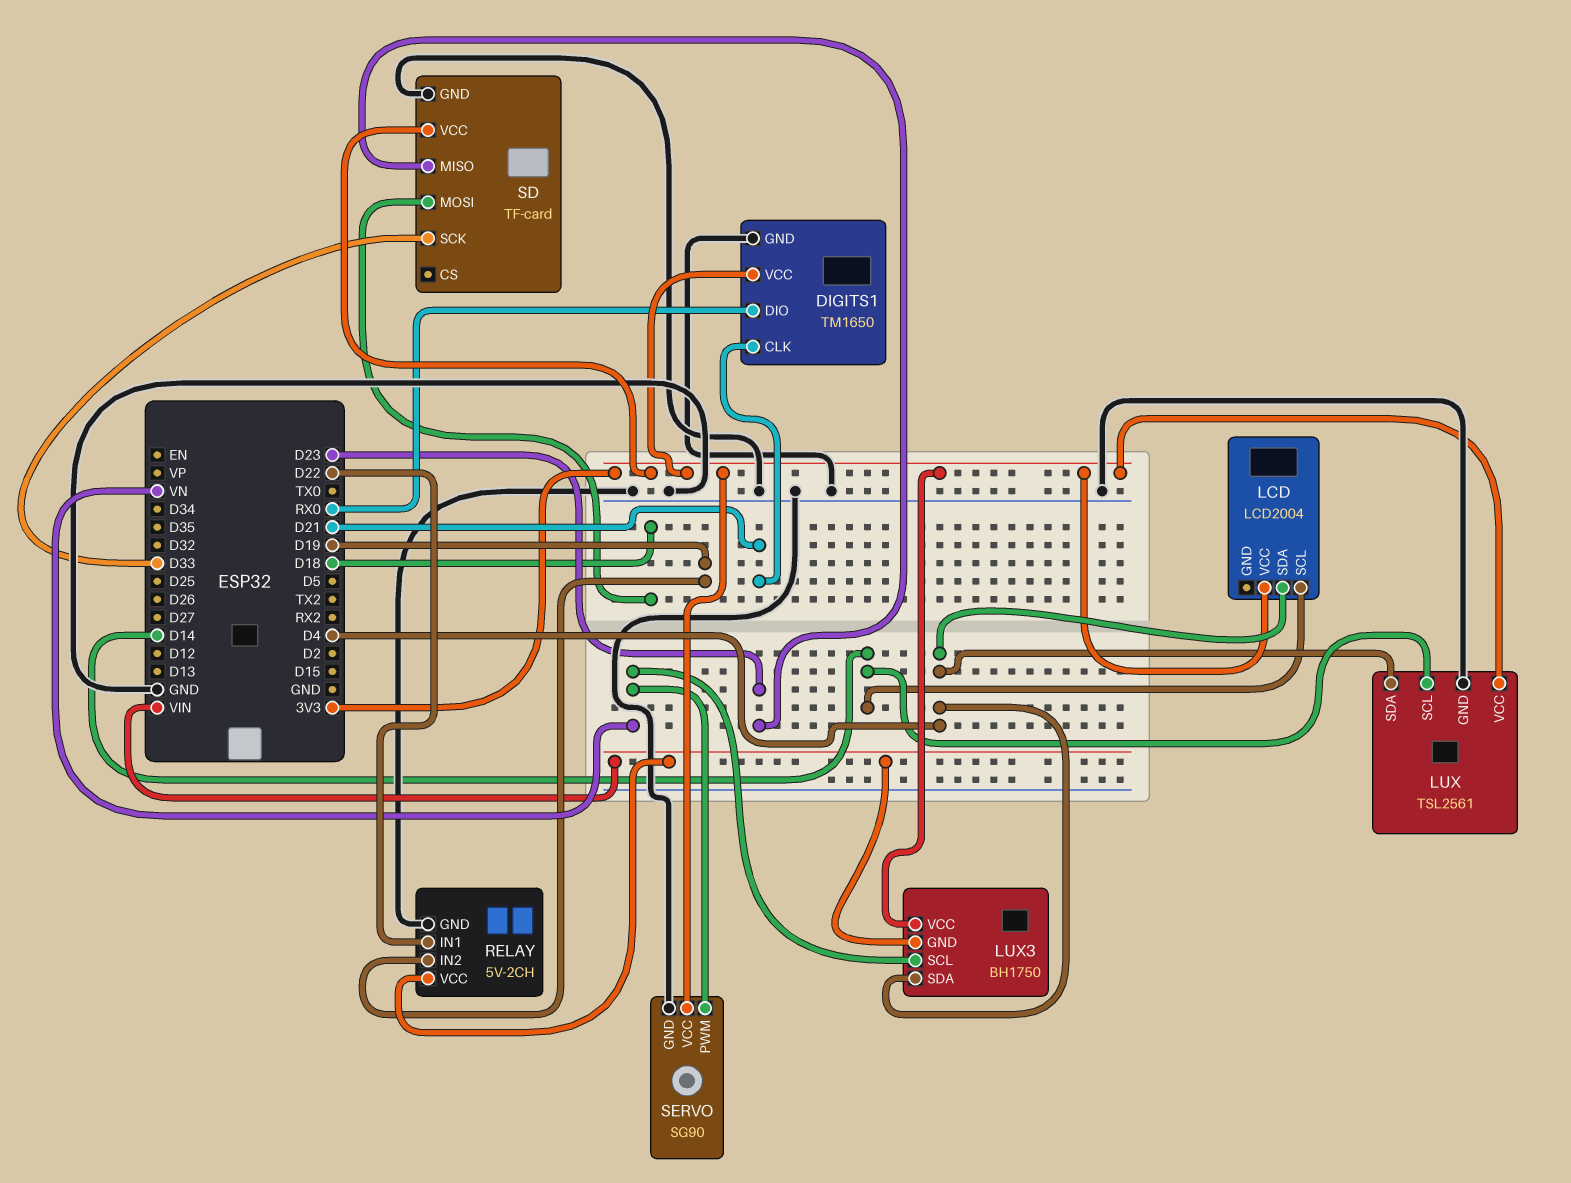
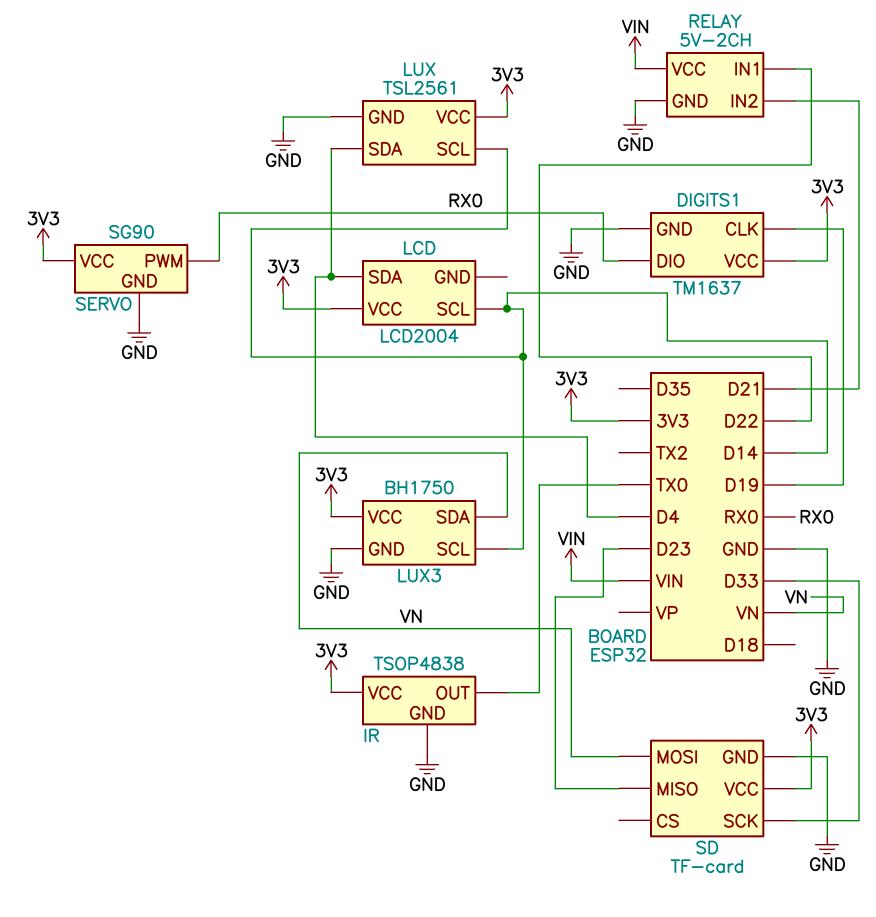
DIGITS1: TM1650 -> TM1637
DIGITS1 pin CLK: D21 -> D19
IR: none -> TSOP4838
IR pin GND: none -> GND
IR pin OUT: none -> TX0
IR pin VCC: none -> 3V3
LUX3 pin GND: VIN -> GND
LUX3 pin SCL: VN -> D14
LUX3 pin SDA: D4 -> VN
RELAY pin IN2: D19 -> D21
SD pin MOSI: D18 -> VN
SERVO pin PWM: VN -> RX0

